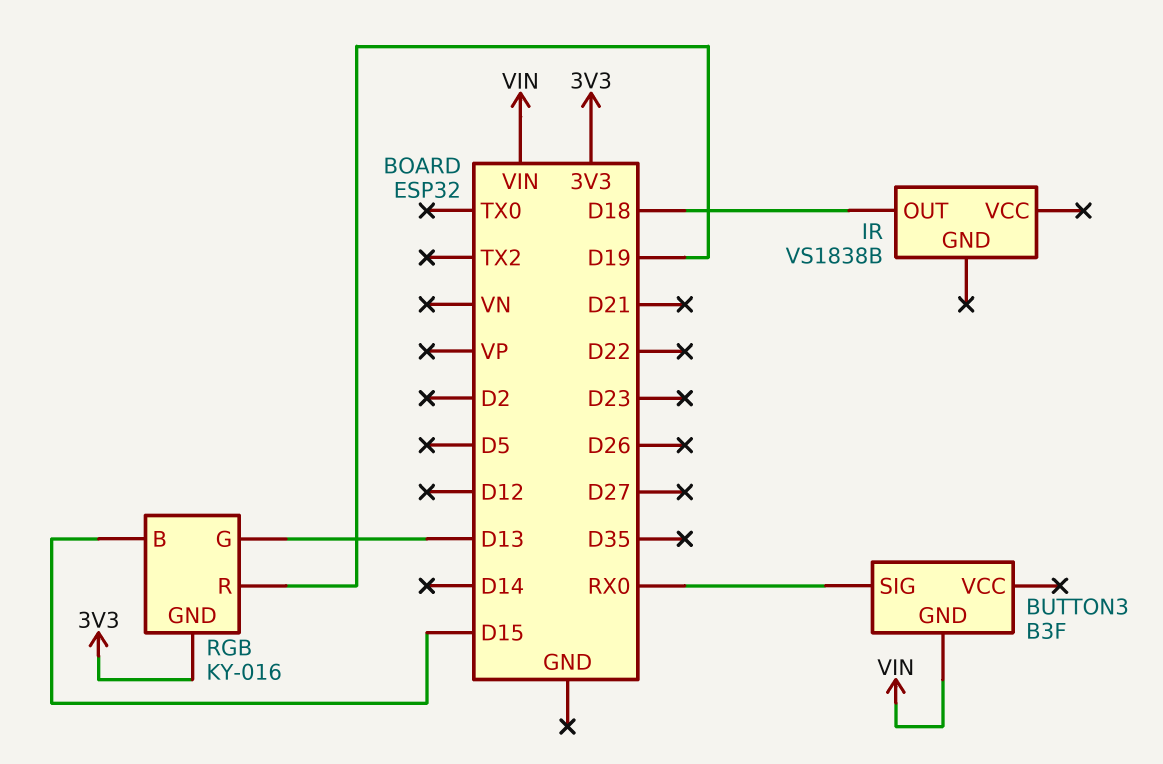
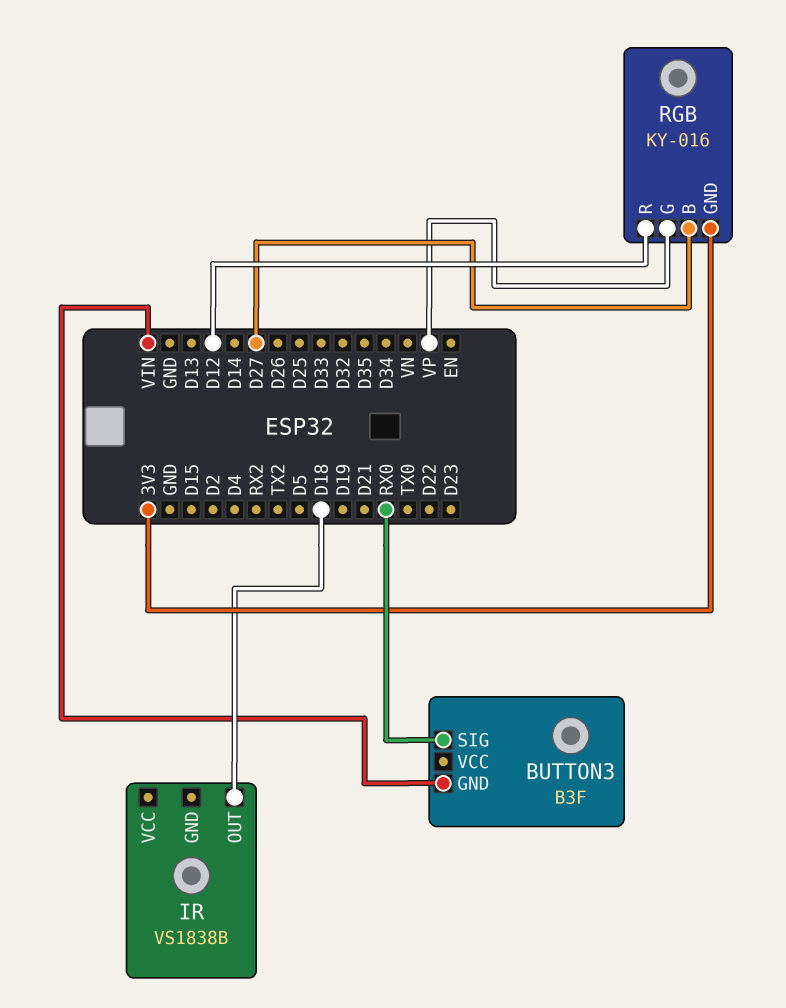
RGB pin B: D15 -> D27
RGB pin G: D13 -> VP
RGB pin R: D19 -> D12

